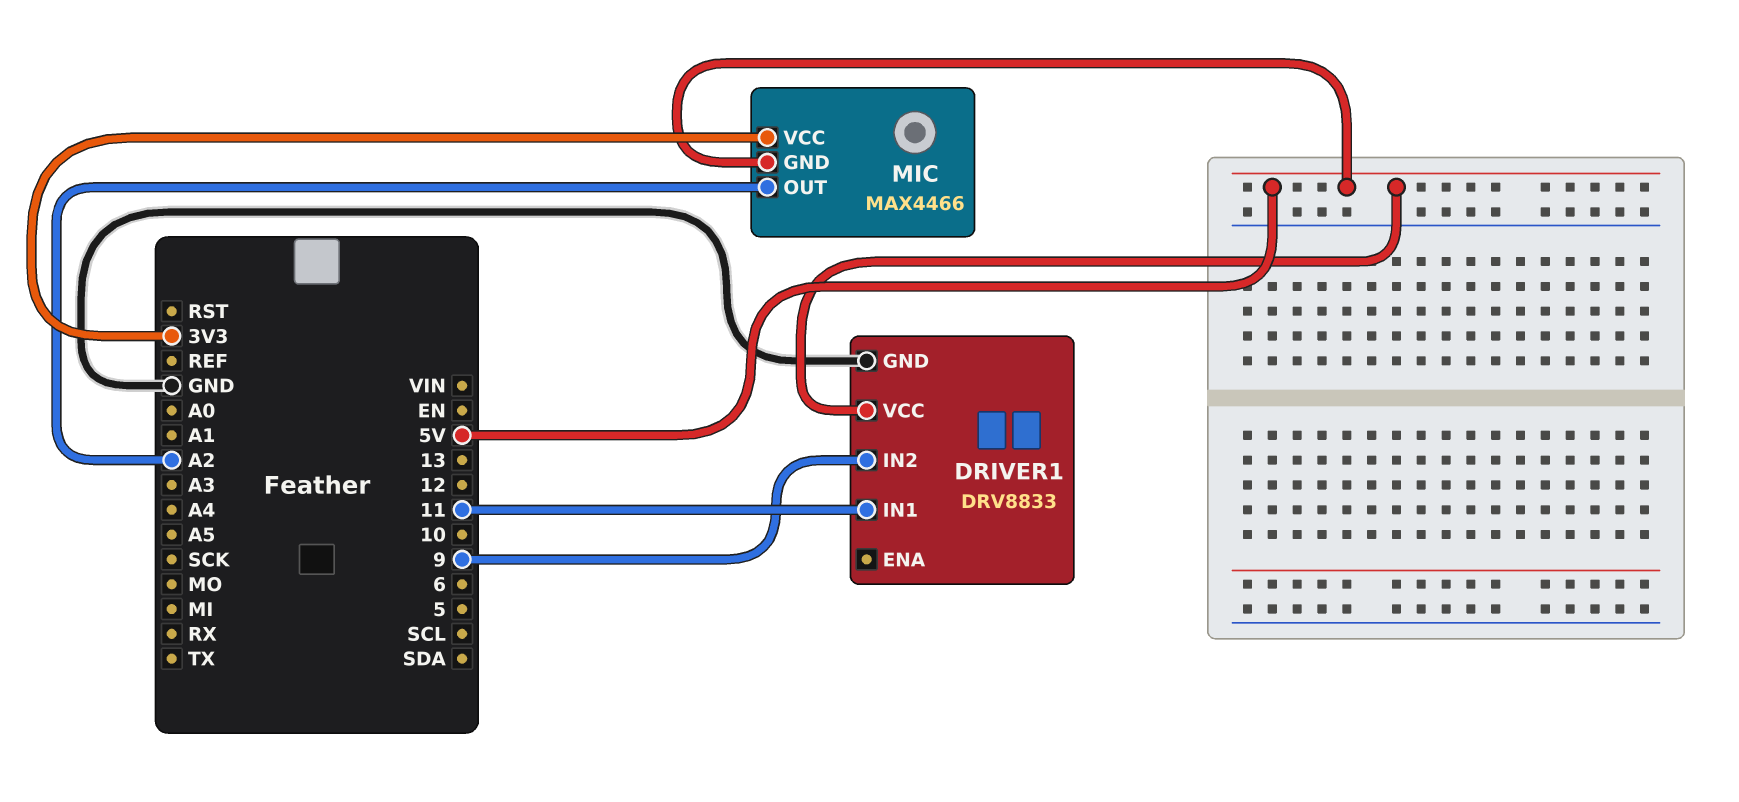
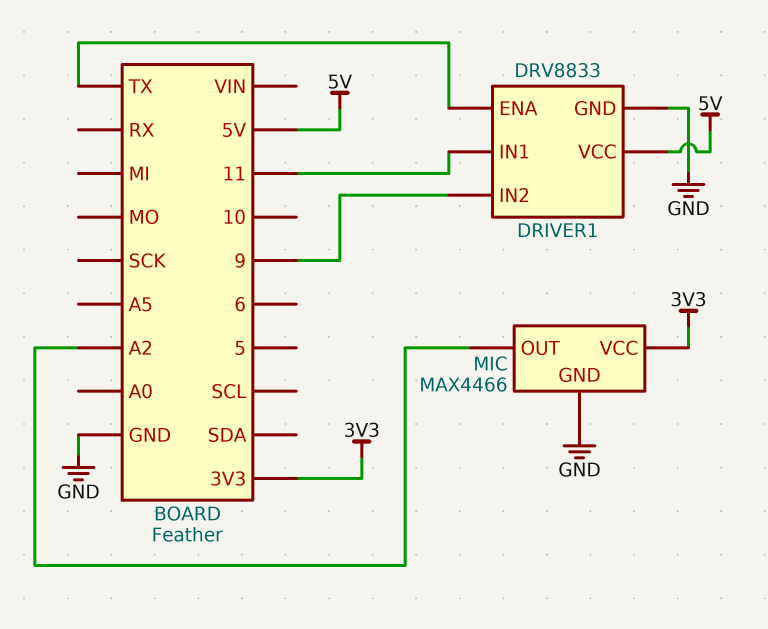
DRIVER1 pin ENA: none -> TX
MIC pin GND: 5V -> GND

